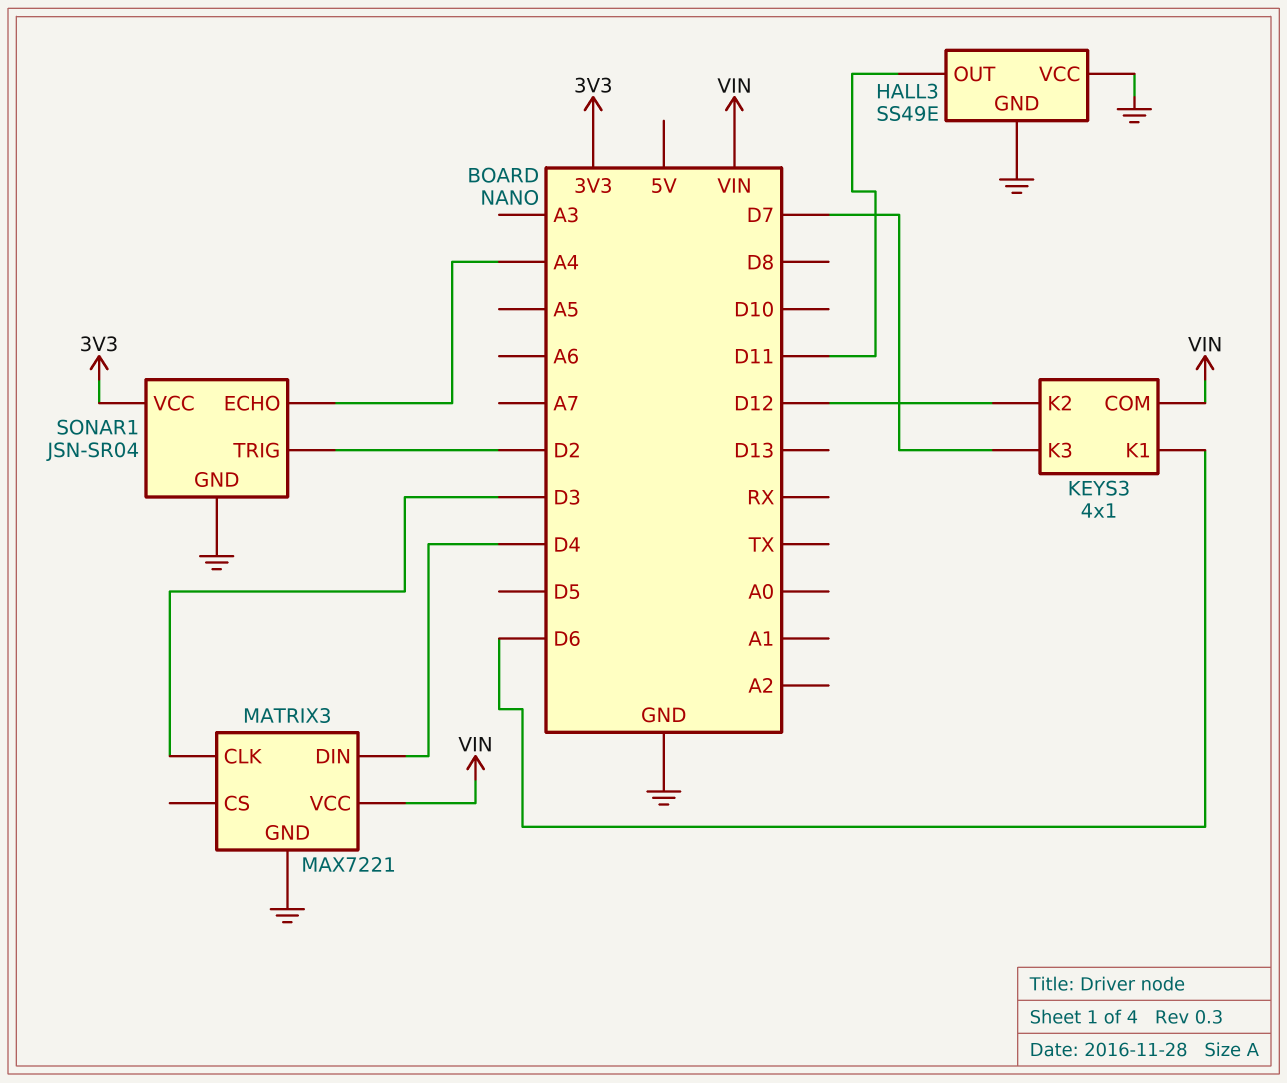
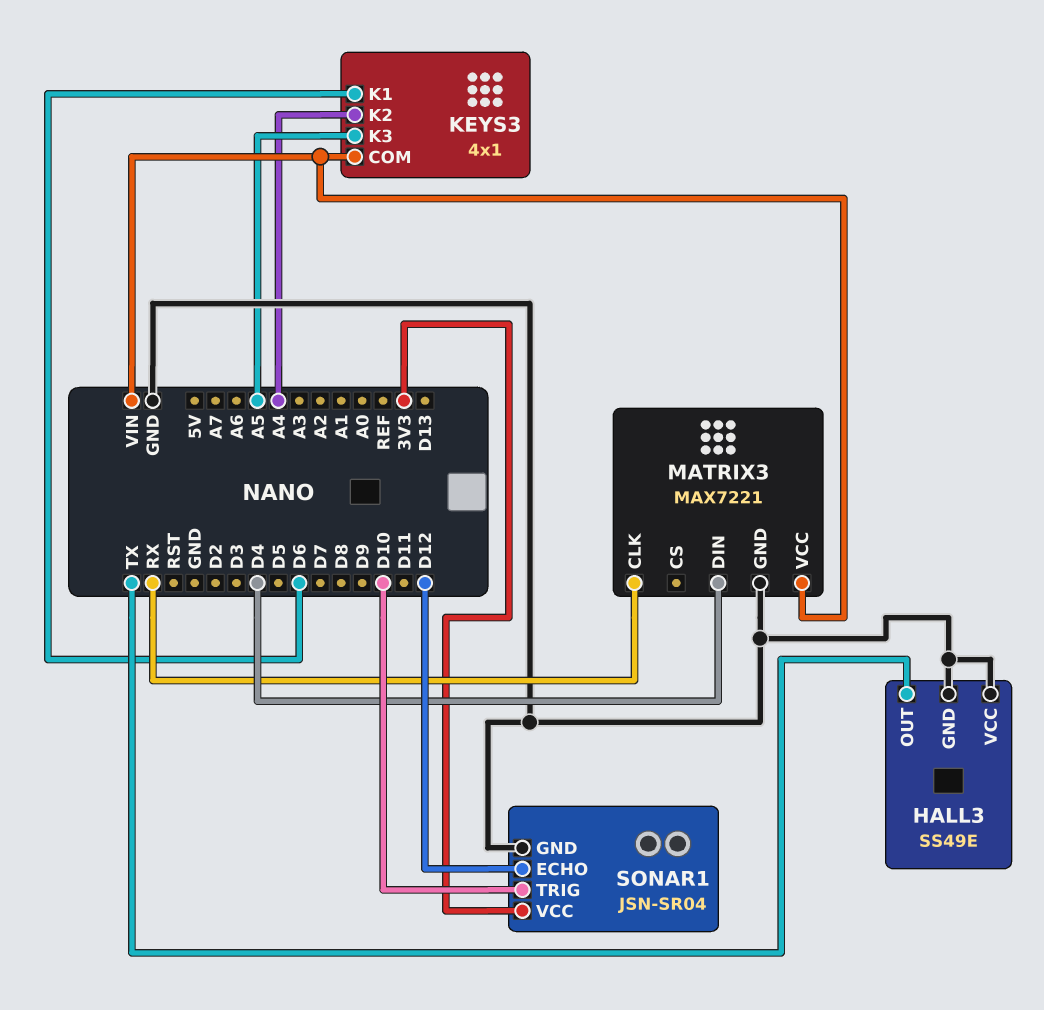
HALL3 pin OUT: D11 -> TX
KEYS3 pin K2: D12 -> A4
KEYS3 pin K3: D7 -> A5
MATRIX3 pin CLK: D3 -> RX
SONAR1 pin ECHO: A4 -> D12
SONAR1 pin TRIG: D2 -> D10

